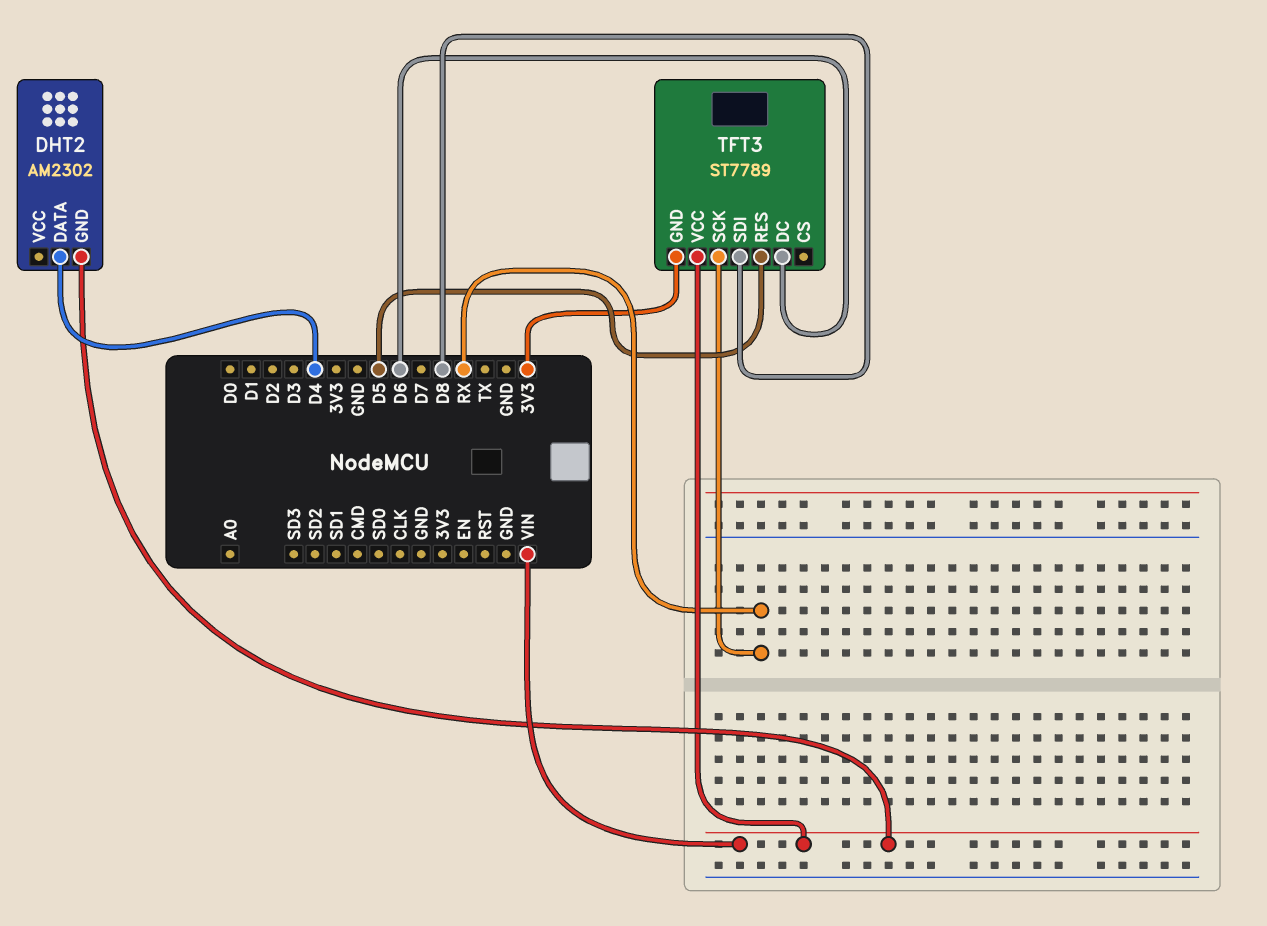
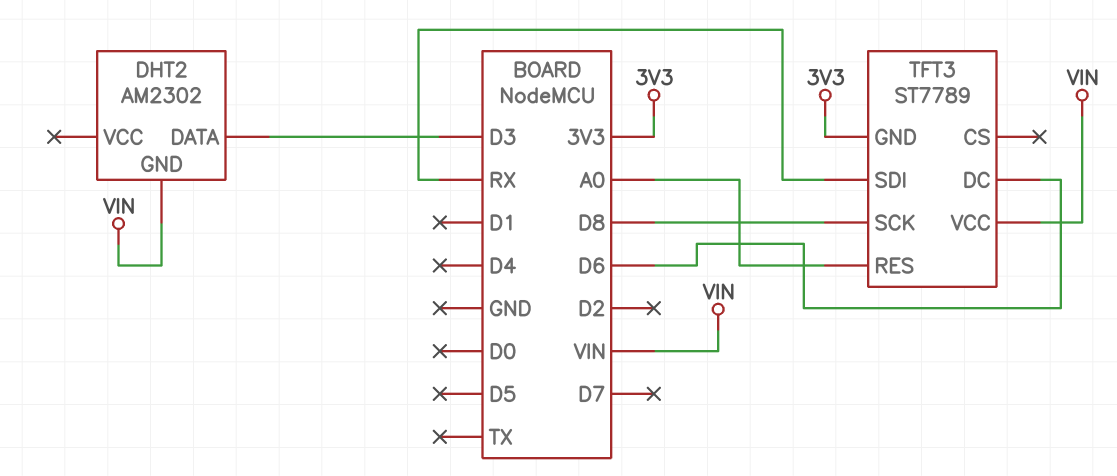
DHT2 pin DATA: D4 -> D3
TFT3 pin RES: D5 -> A0
TFT3 pin SCK: RX -> D8
TFT3 pin SDI: D8 -> RX

